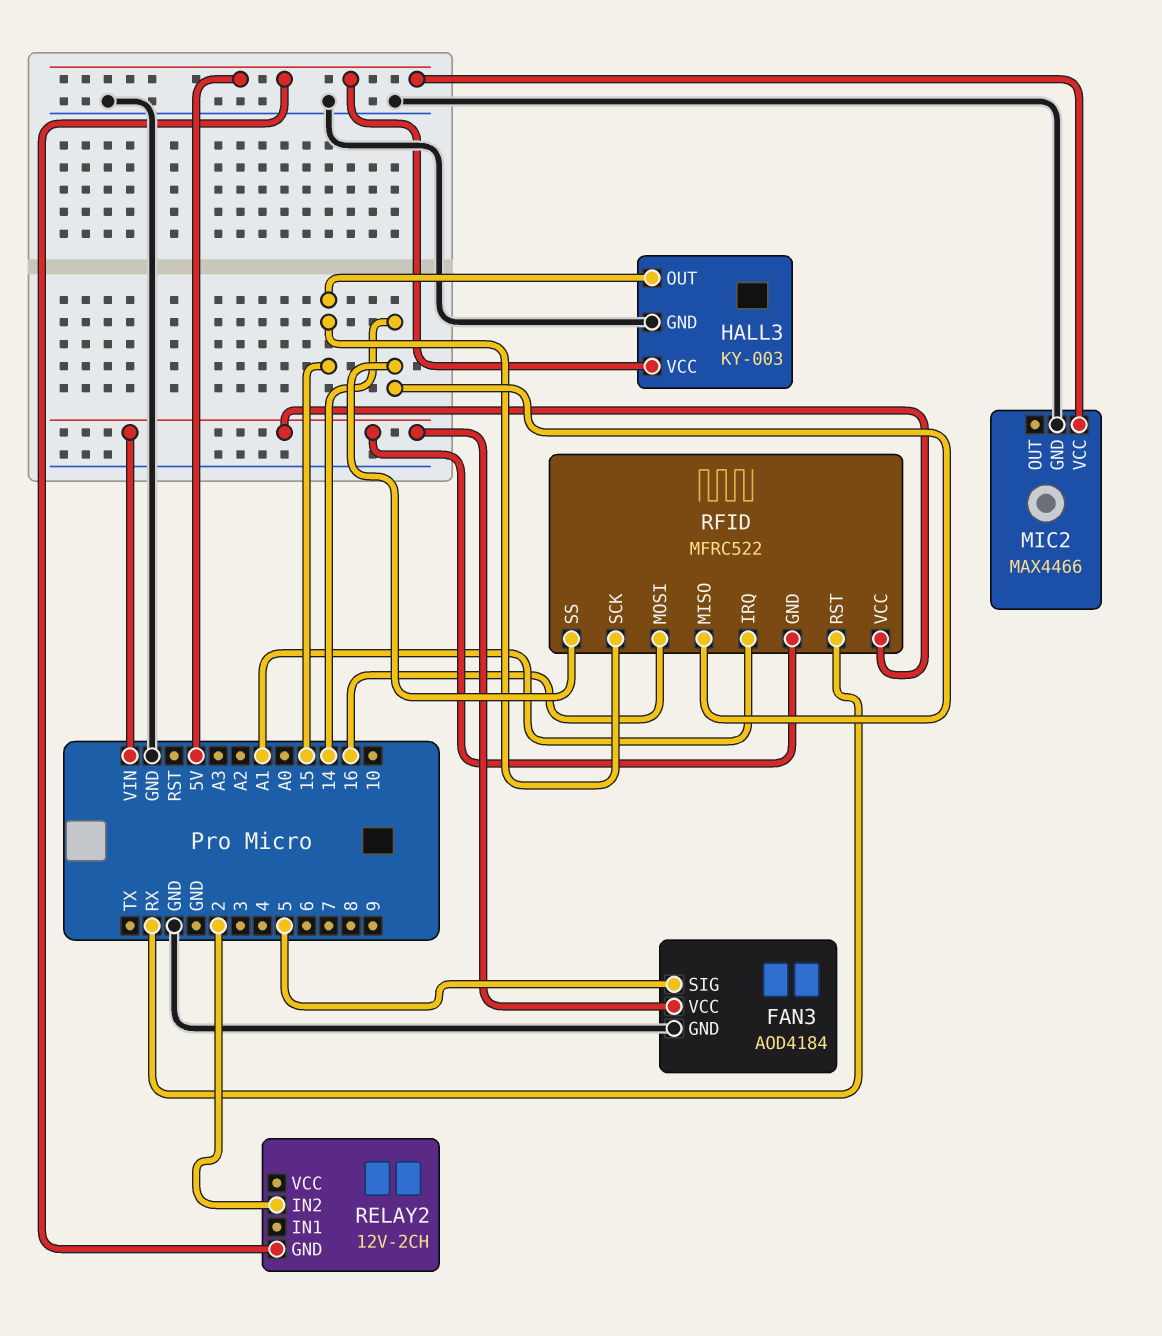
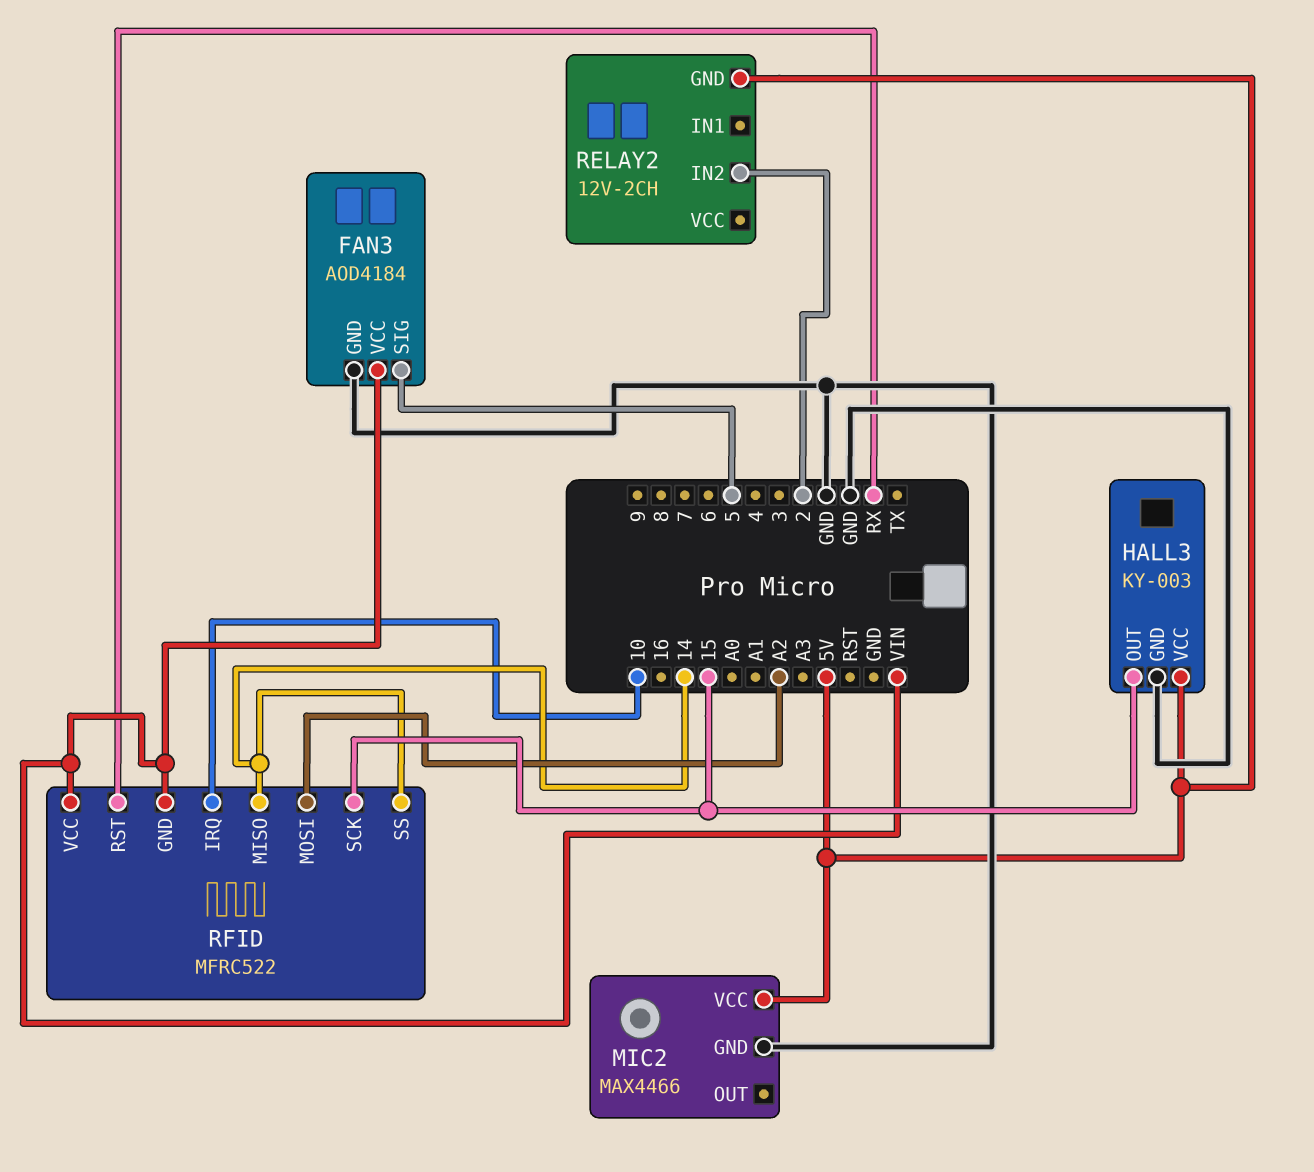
RFID pin IRQ: A1 -> 10
RFID pin MOSI: 16 -> A2

